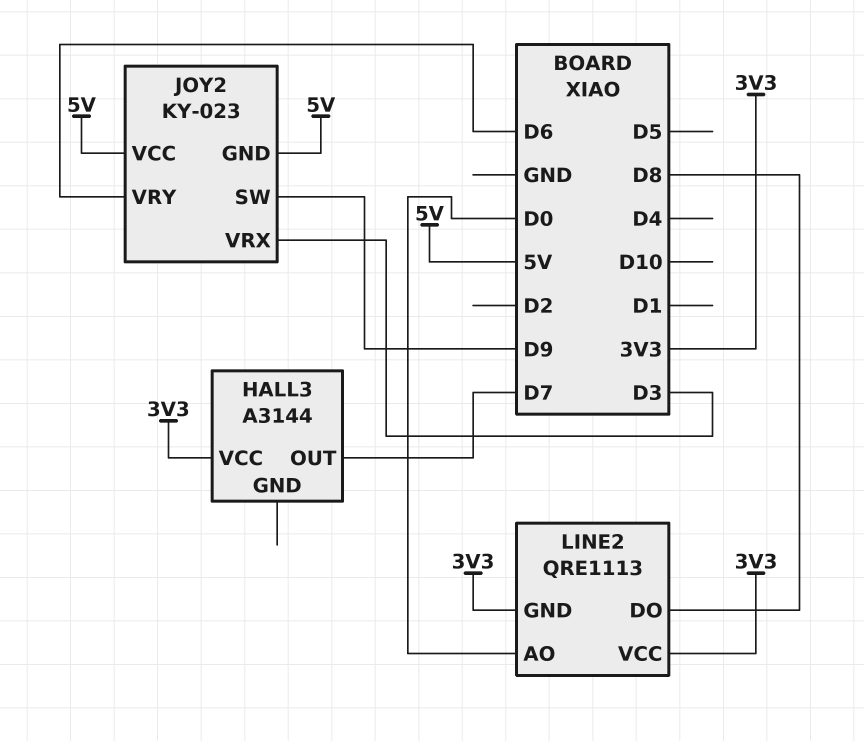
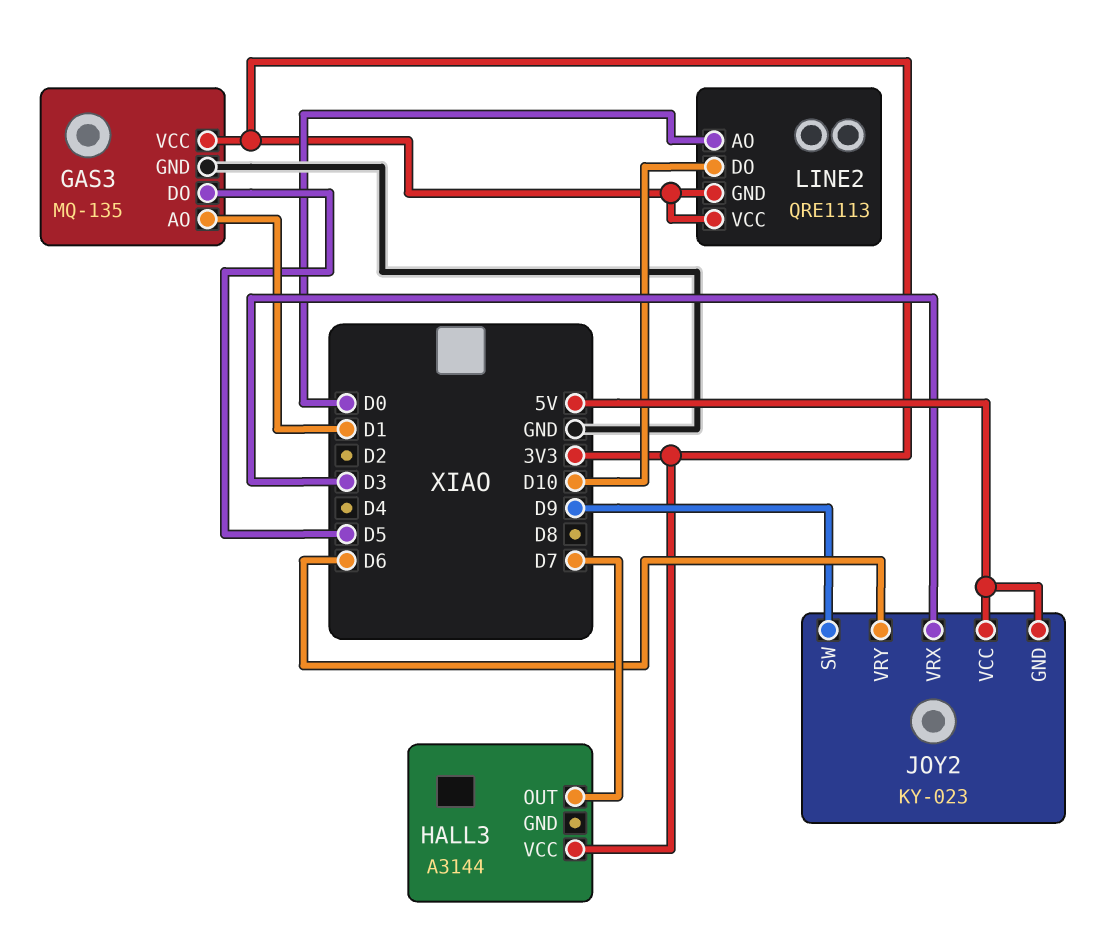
GAS3: none -> MQ-135
GAS3 pin AO: none -> D1
GAS3 pin DO: none -> D5
GAS3 pin GND: none -> GND
GAS3 pin VCC: none -> 3V3
LINE2 pin DO: D8 -> D10

